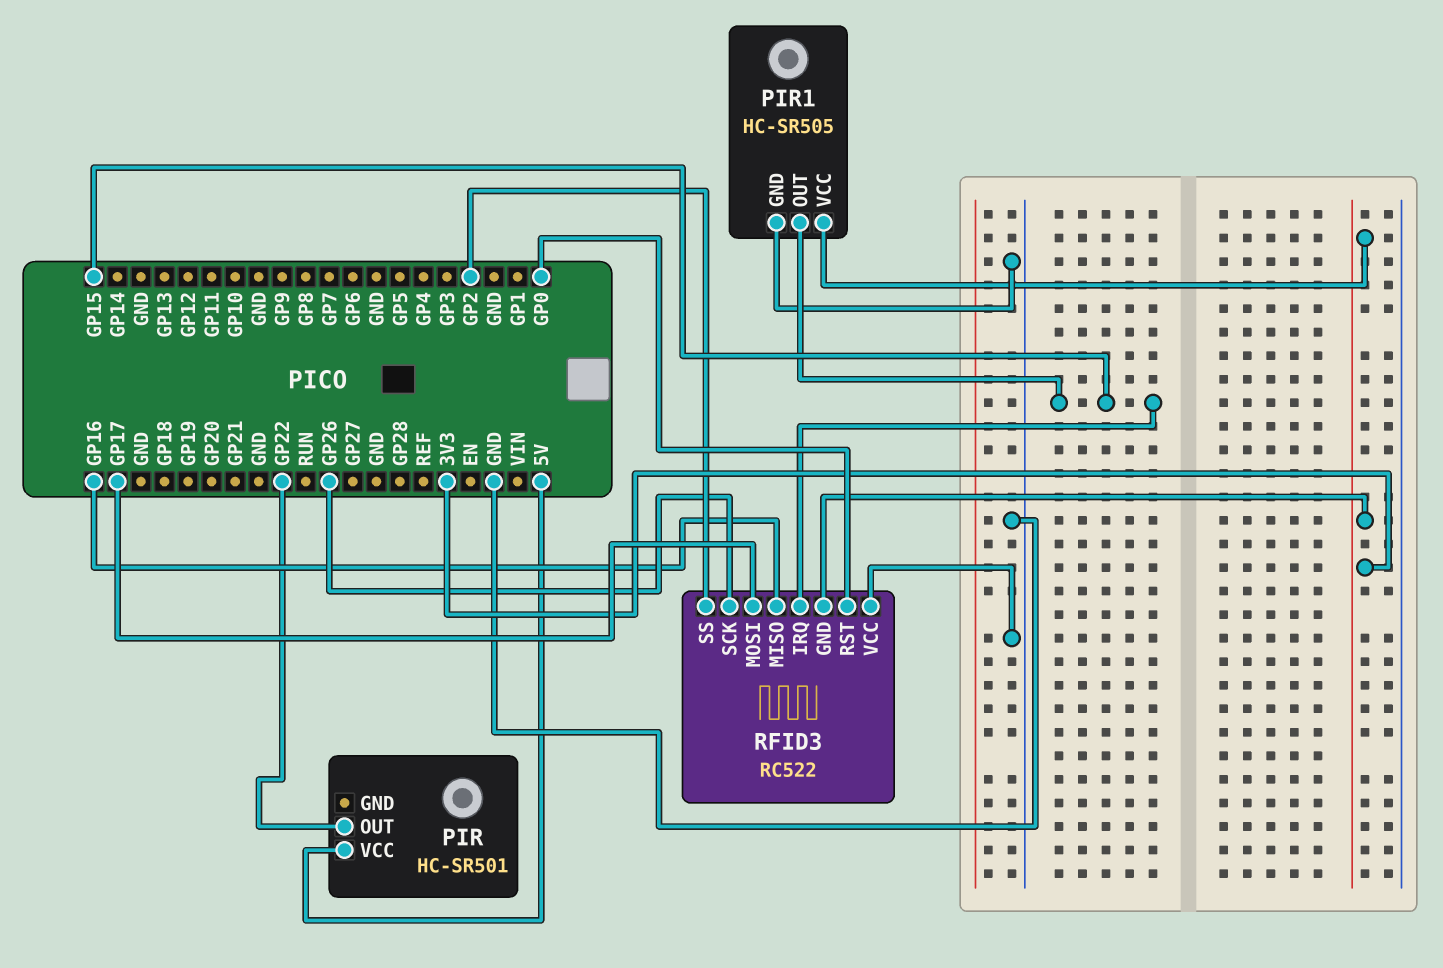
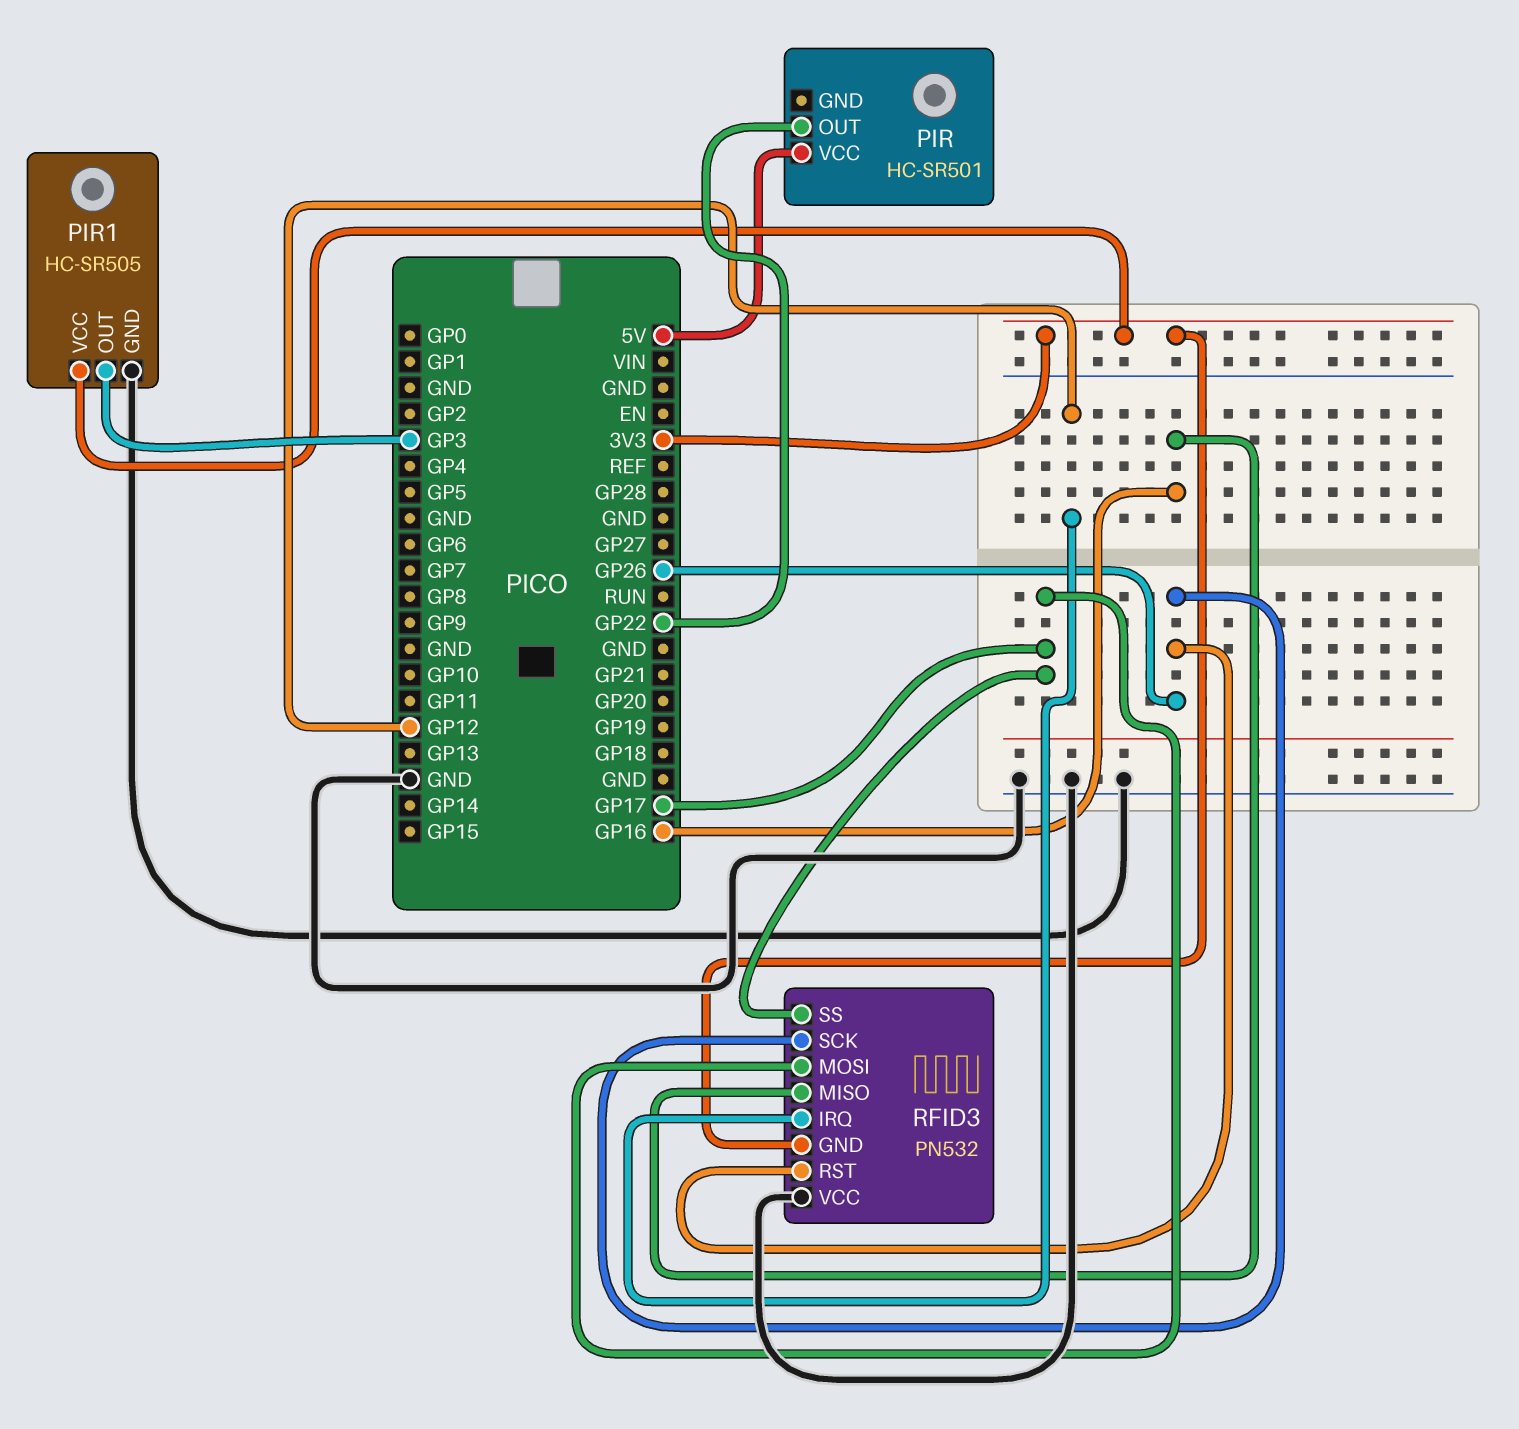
PIR1 pin OUT: GP15 -> GP3
RFID3: RC522 -> PN532
RFID3 pin IRQ: GP15 -> GP12
RFID3 pin RST: GP0 -> GP26
RFID3 pin SS: GP2 -> GP17

